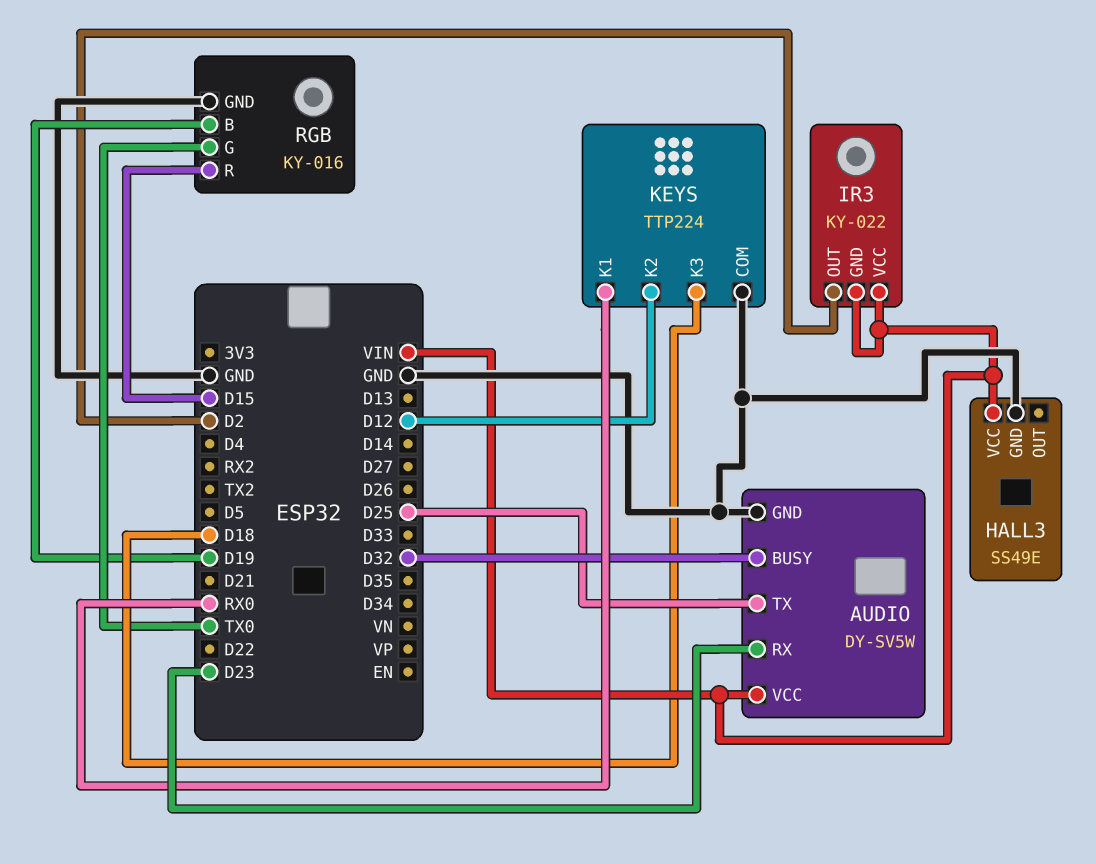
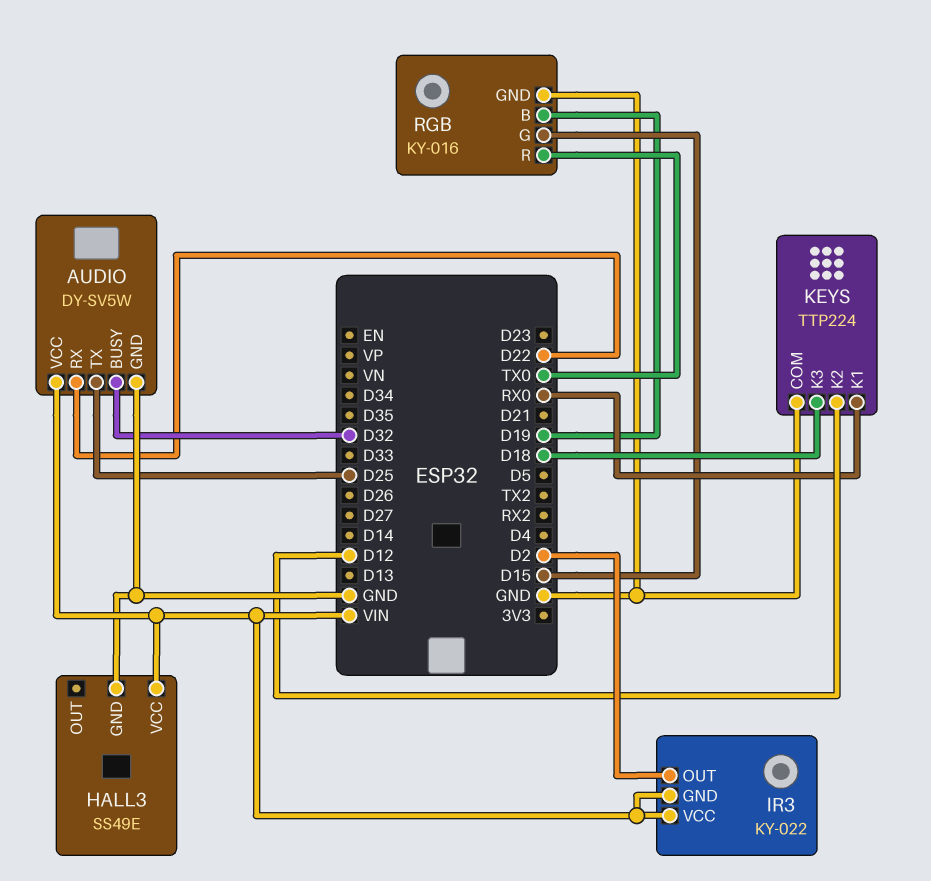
AUDIO pin RX: D23 -> D22
RGB pin G: TX0 -> D15
RGB pin R: D15 -> TX0

